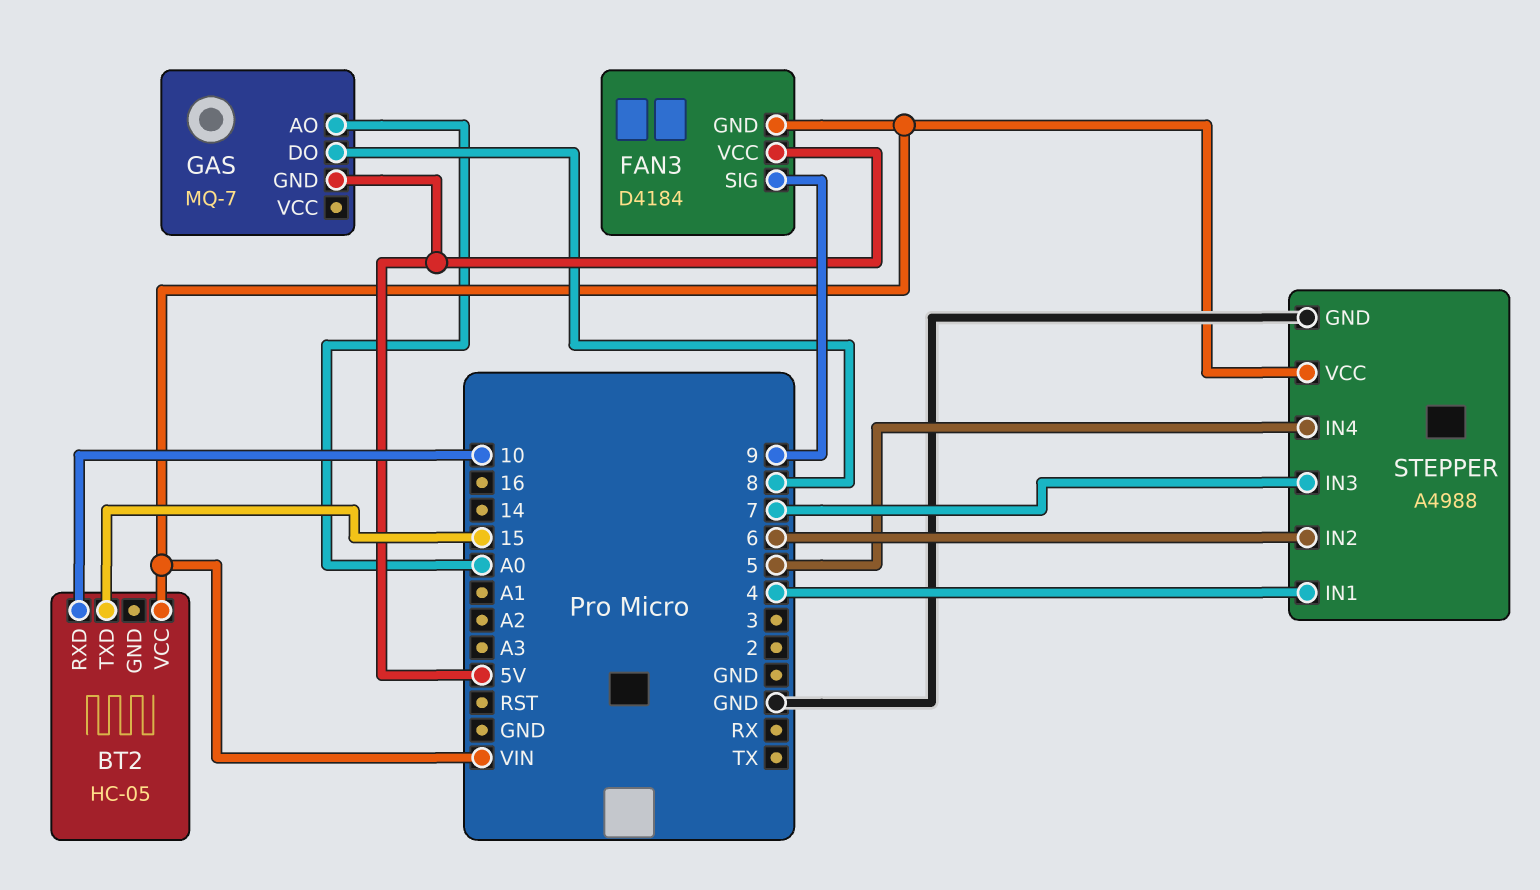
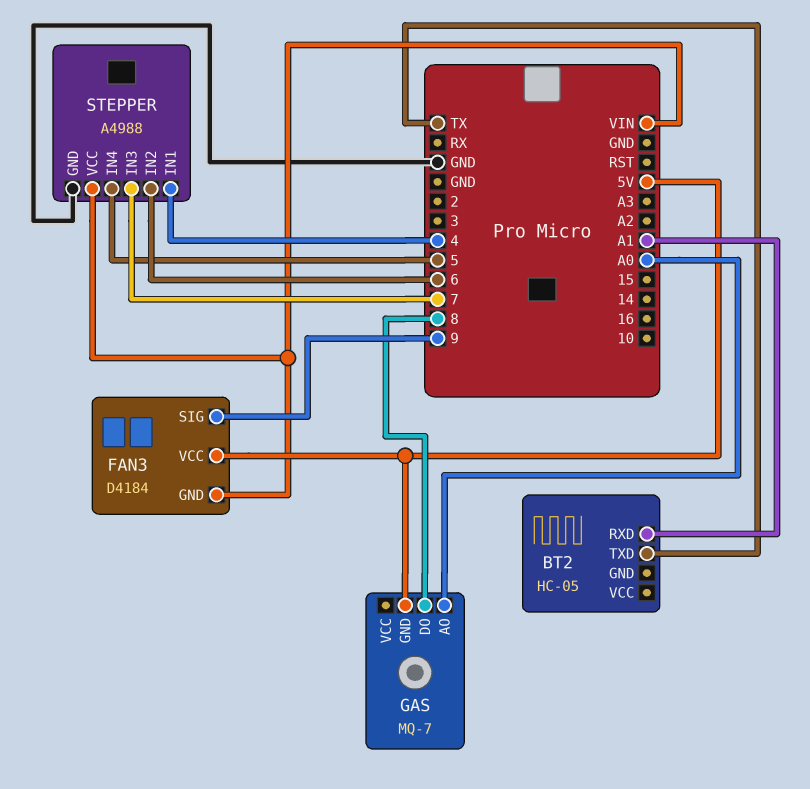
BT2 pin RXD: 10 -> A1
BT2 pin TXD: 15 -> TX
BT2 pin VCC: VIN -> none

